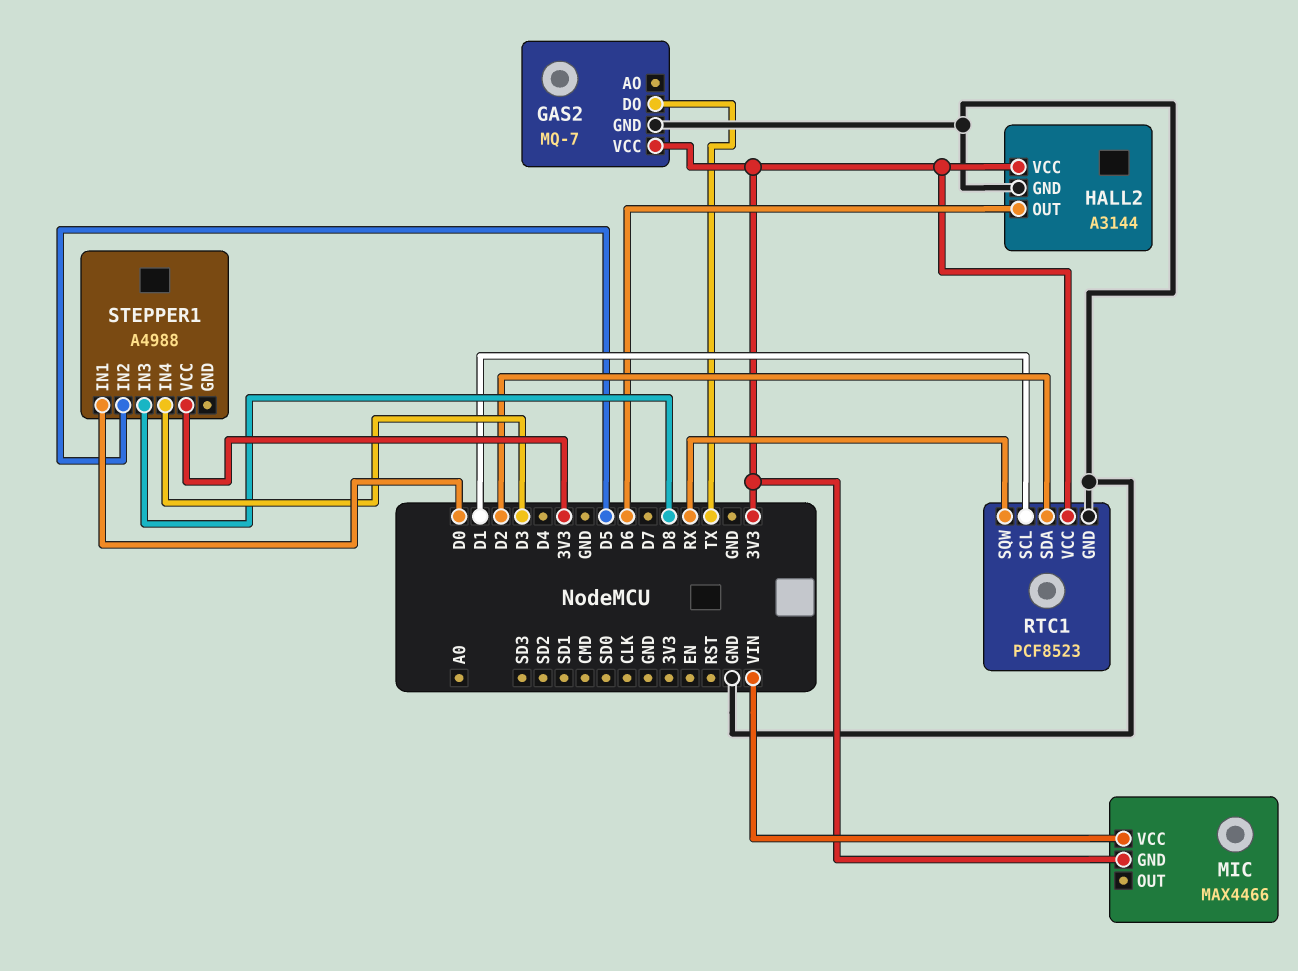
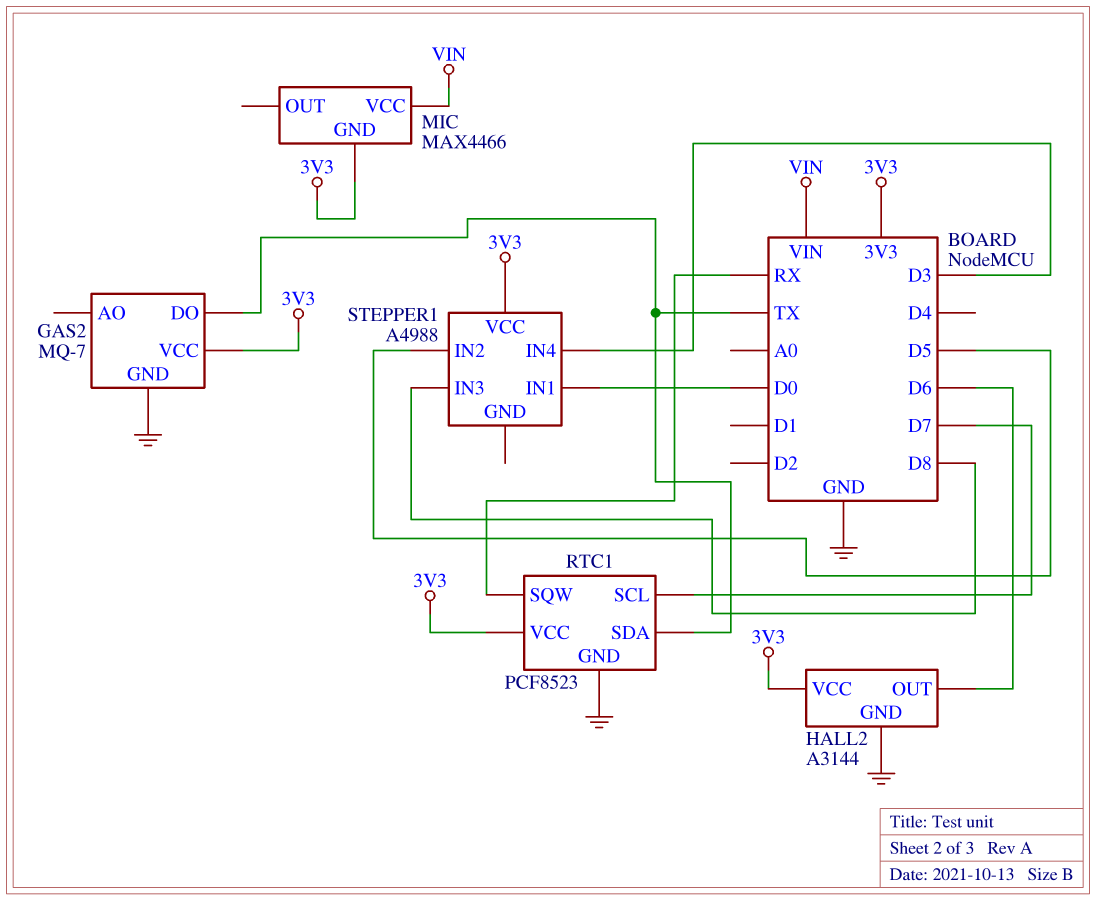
RTC1 pin SCL: D1 -> D7
RTC1 pin SDA: D2 -> TX

